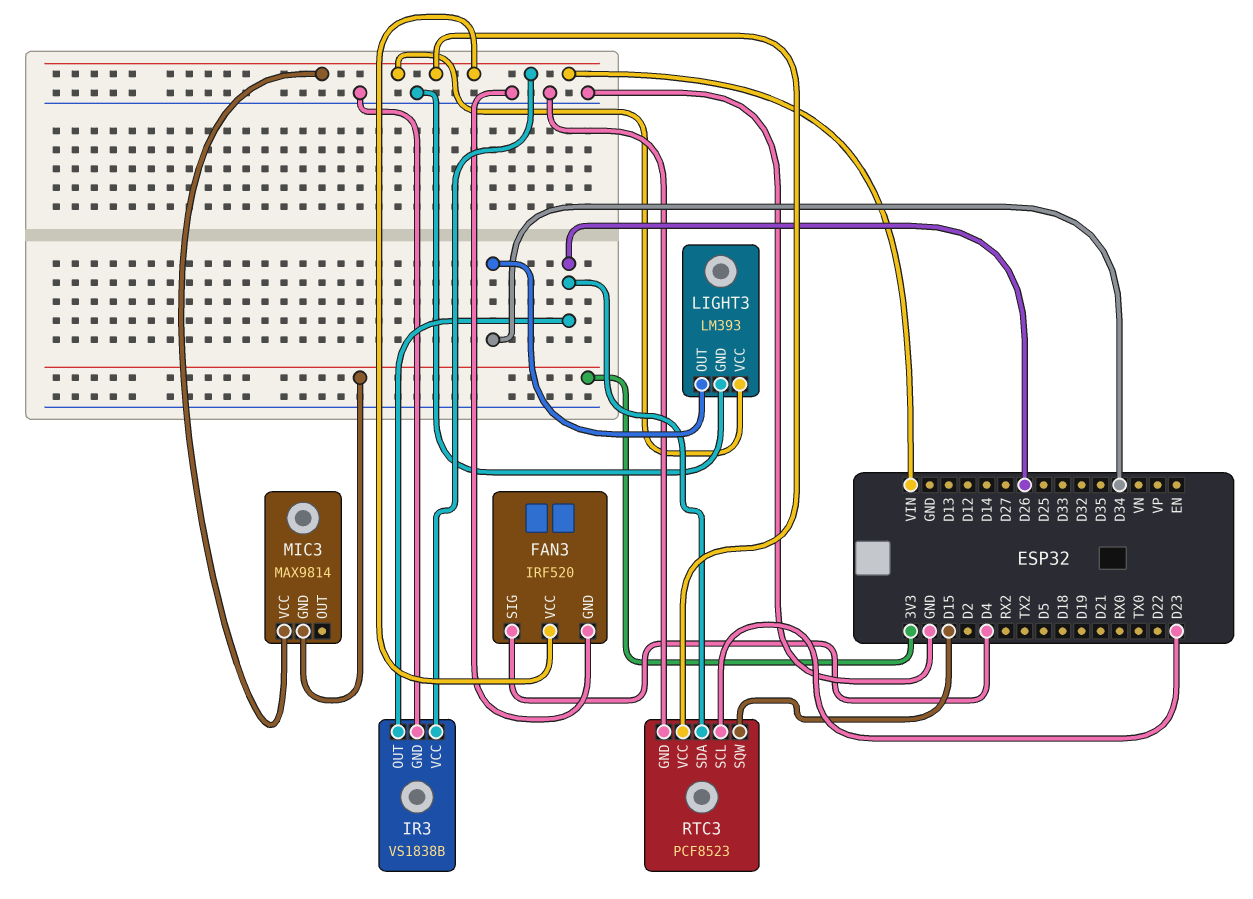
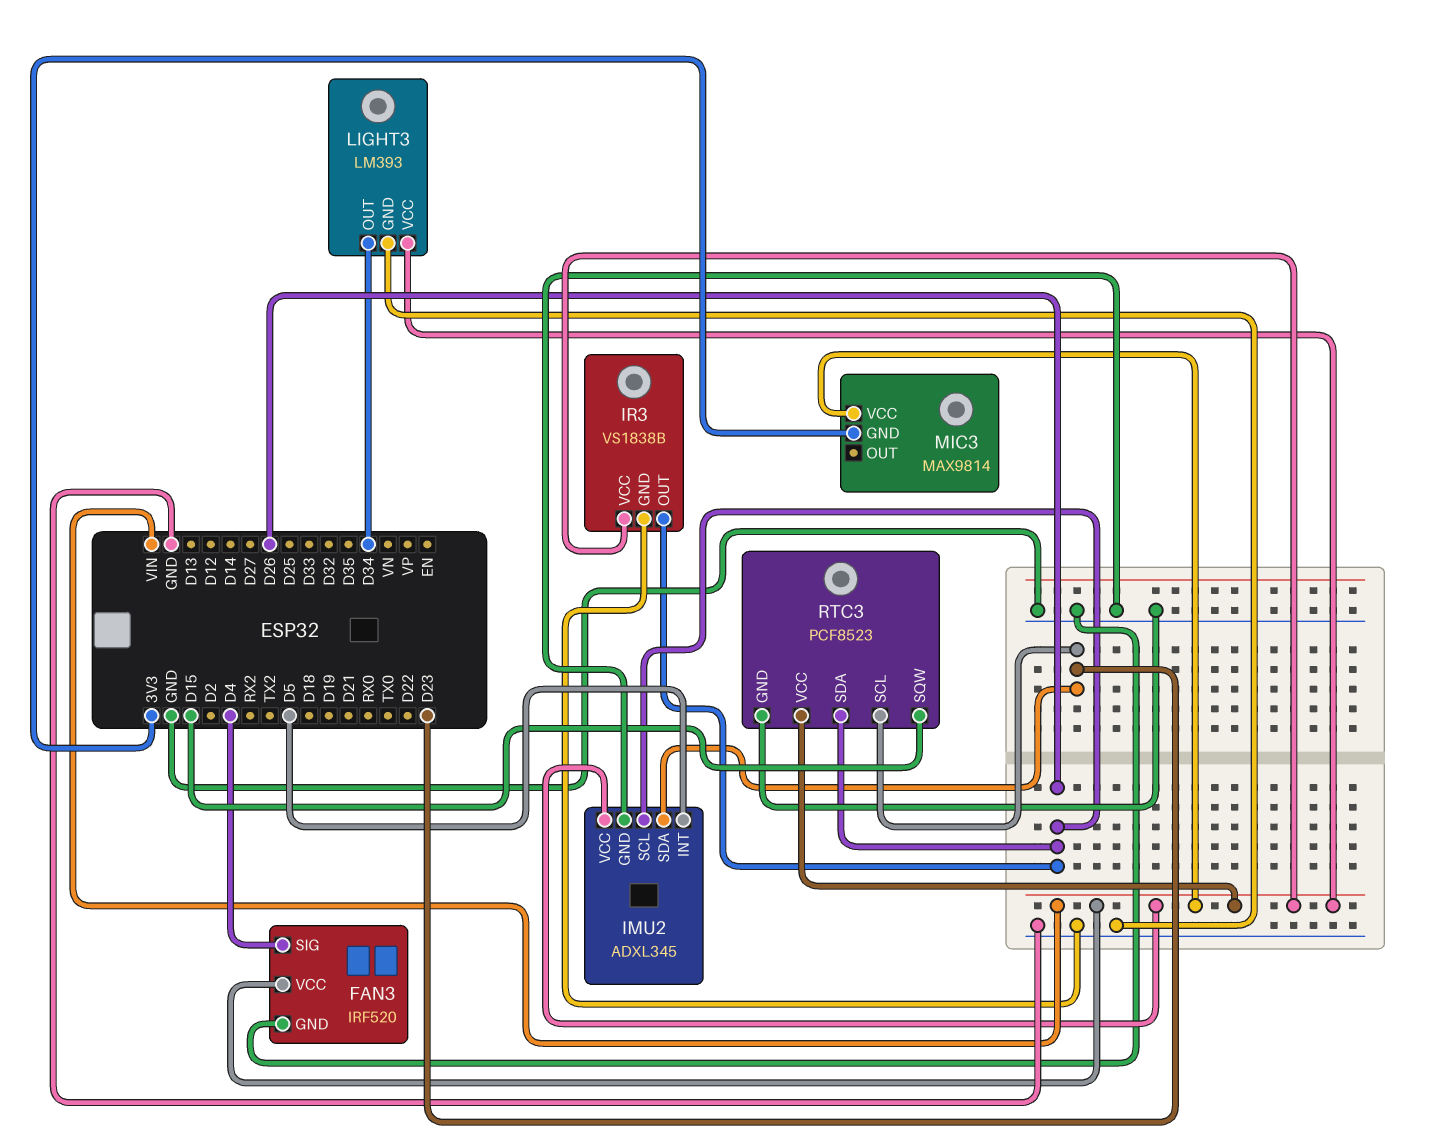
IMU2: none -> ADXL345
IMU2 pin GND: none -> GND
IMU2 pin INT: none -> D5
IMU2 pin SCL: none -> D26
IMU2 pin SDA: none -> D23
IMU2 pin VCC: none -> VIN

